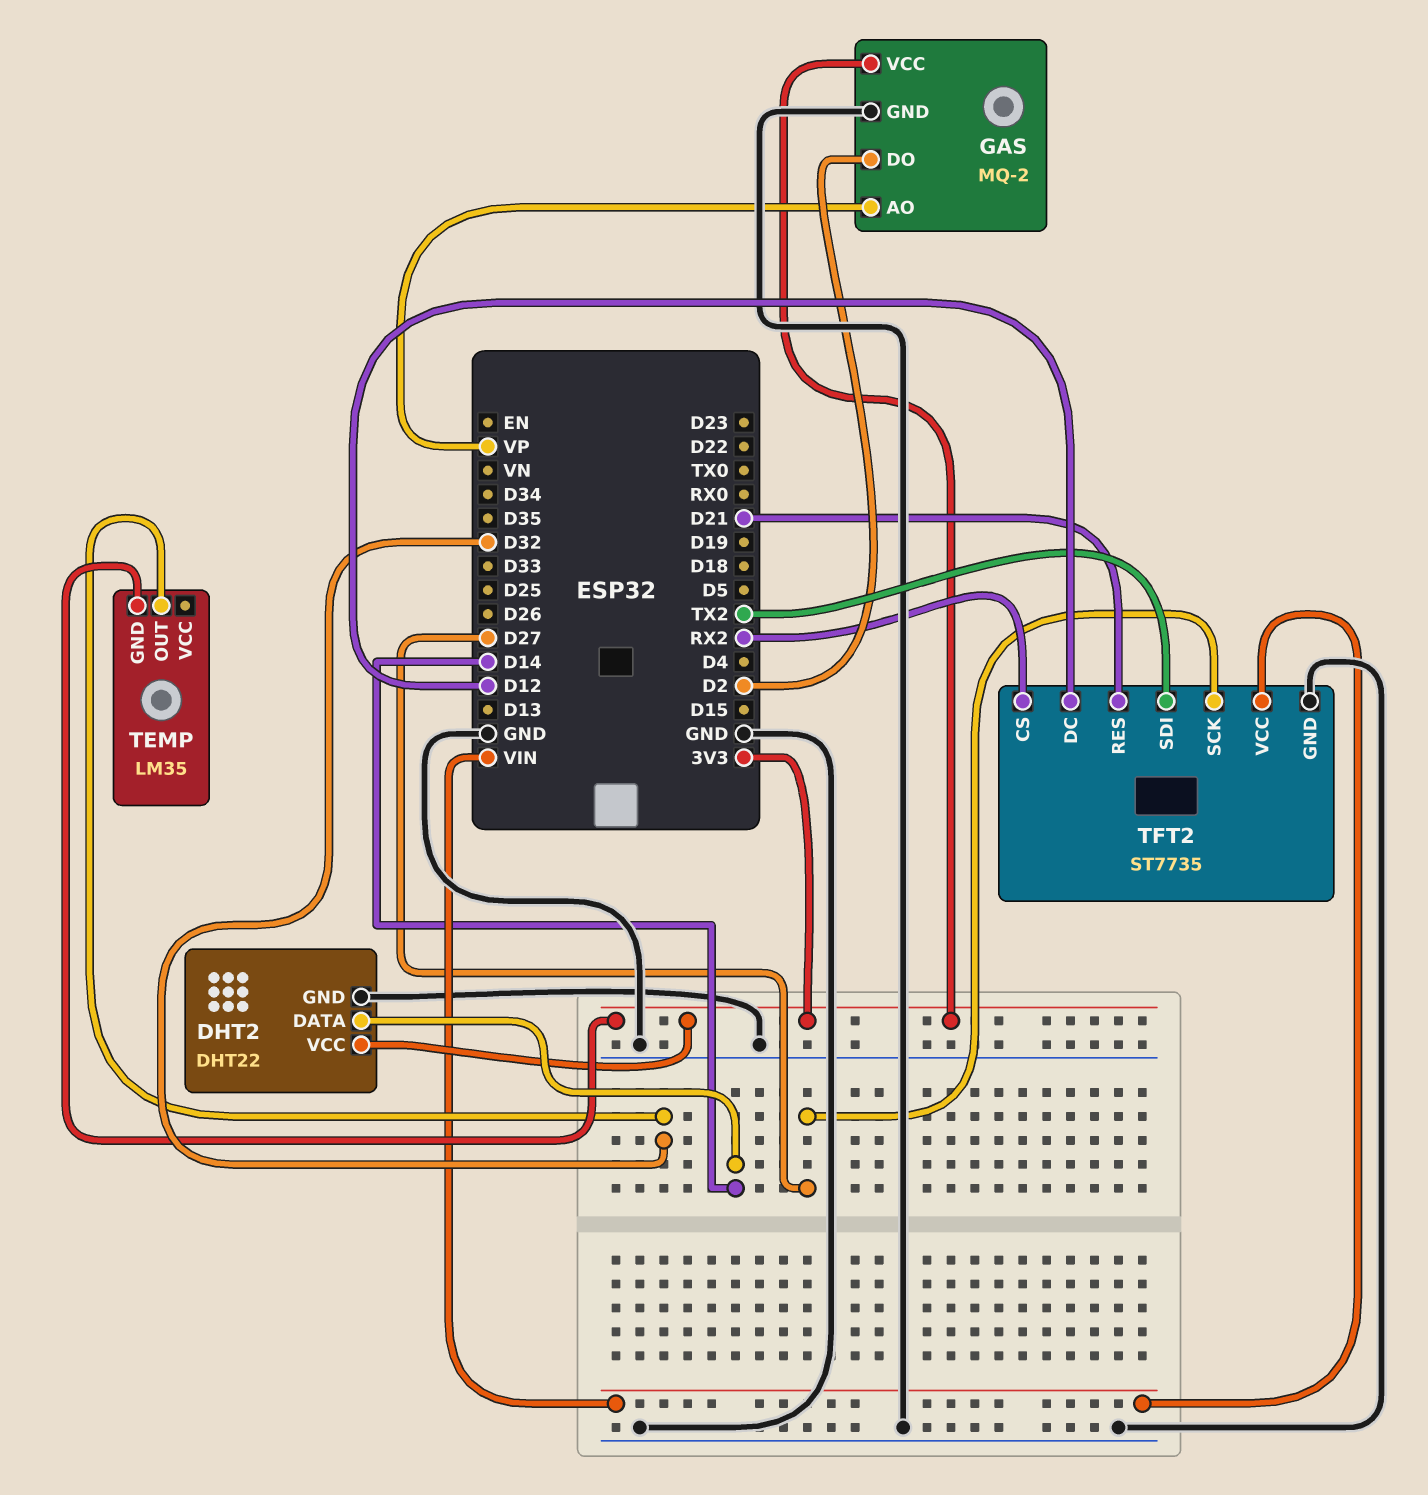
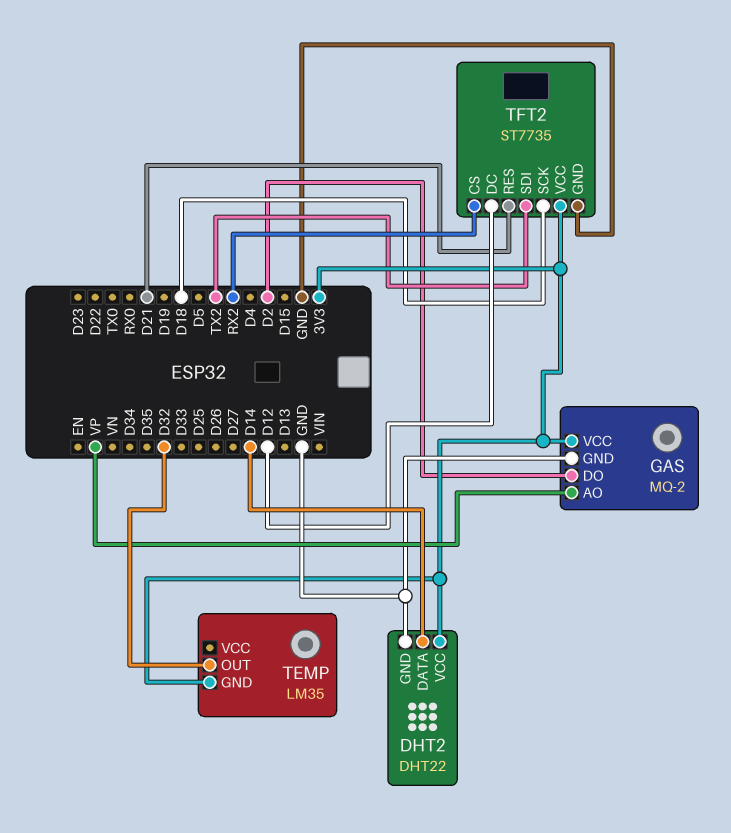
TFT2 pin SCK: D27 -> D18
TFT2 pin VCC: VIN -> 3V3

